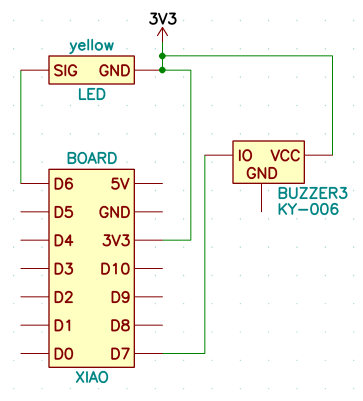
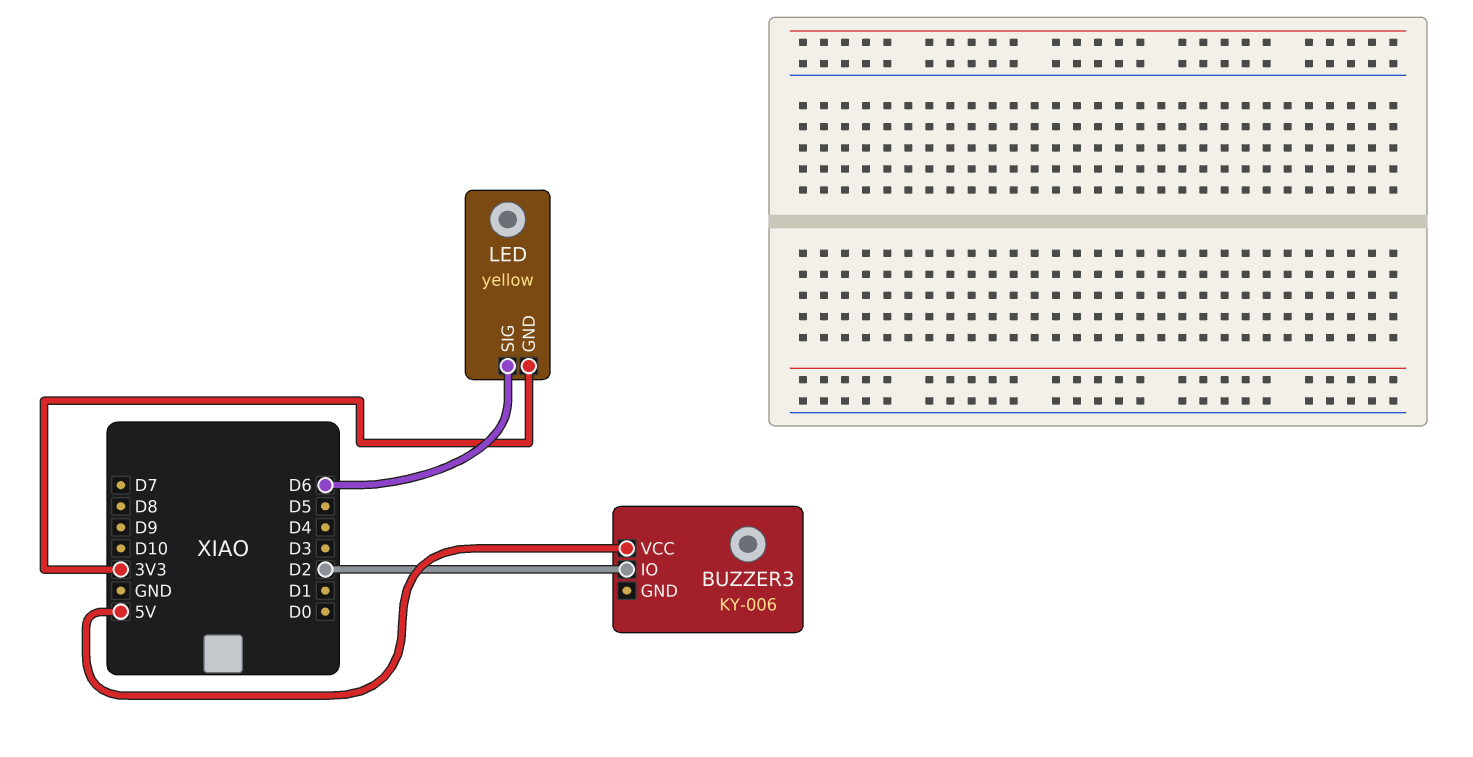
BUZZER3 pin IO: D7 -> D2
BUZZER3 pin VCC: 3V3 -> 5V

